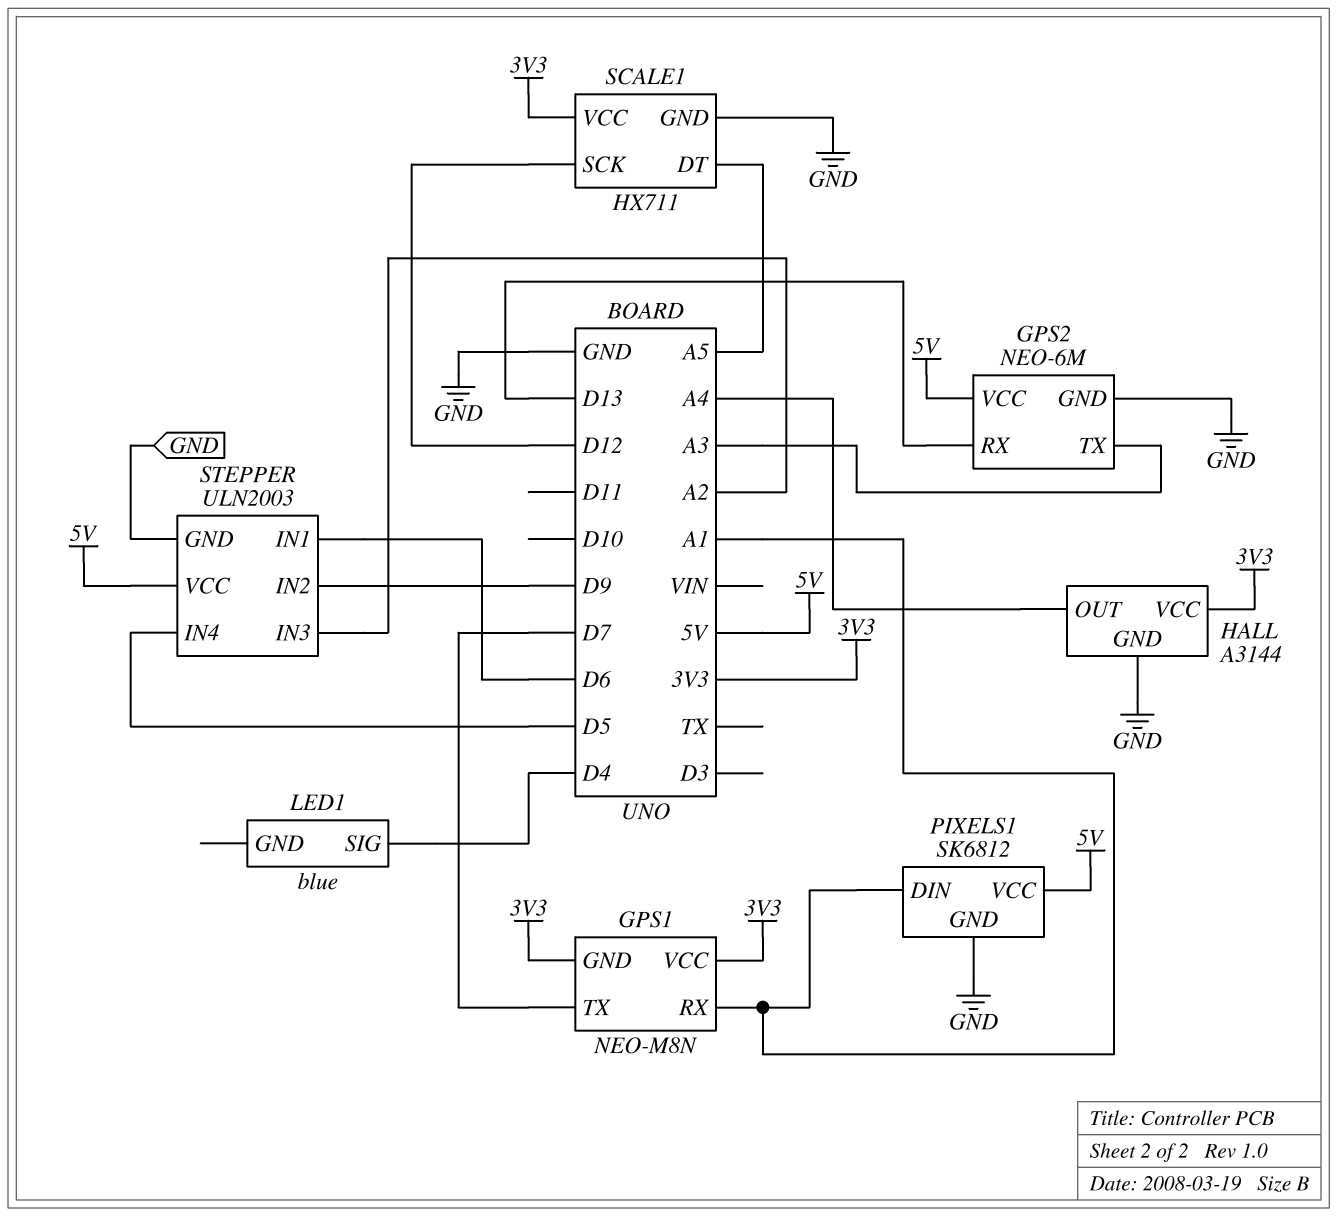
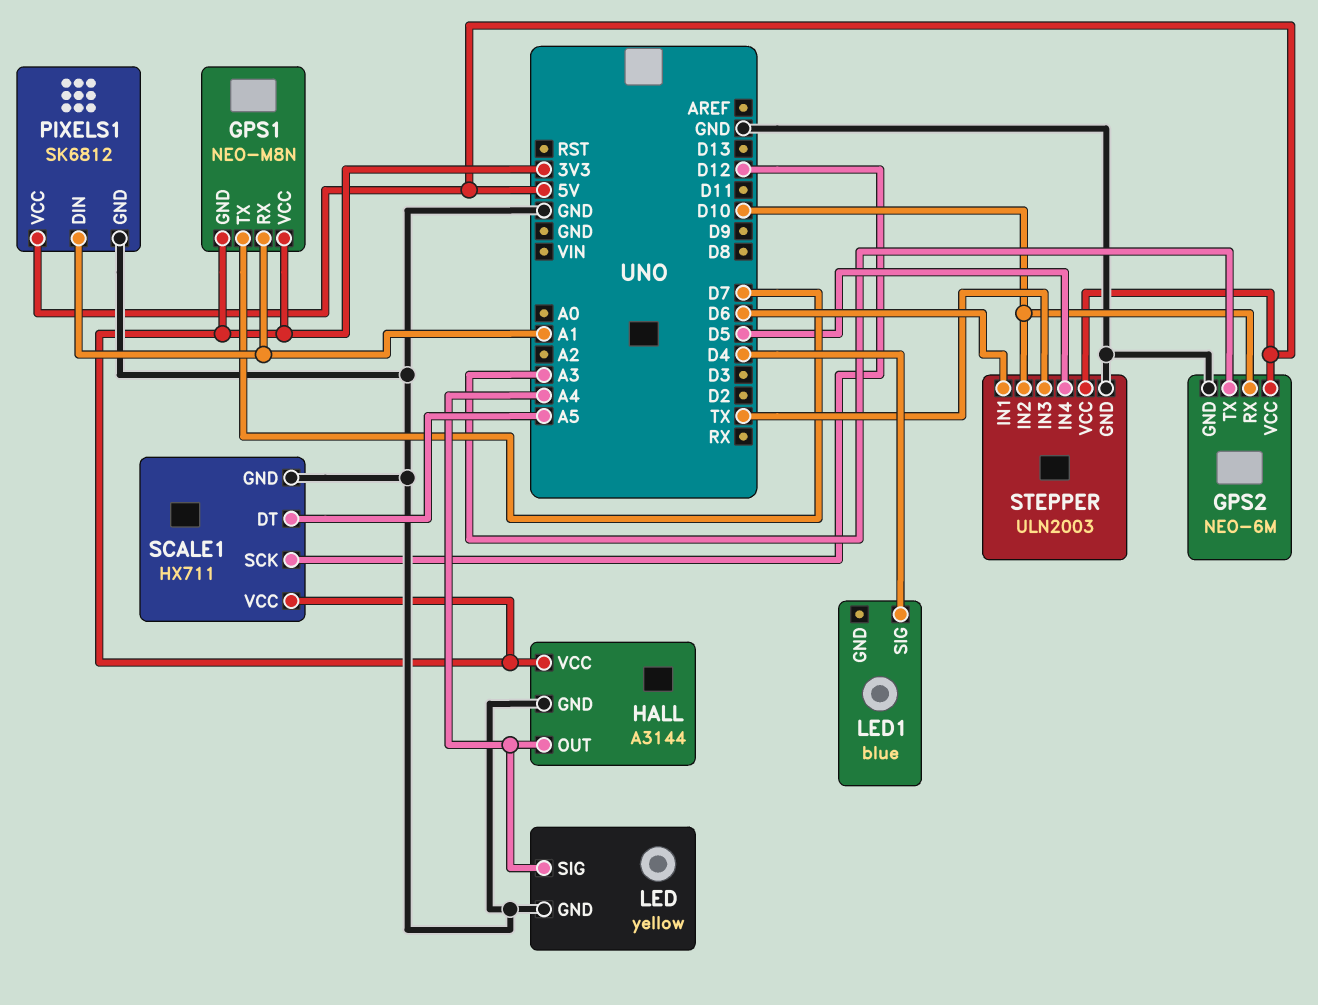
GPS2 pin RX: D13 -> D10
LED: none -> yellow
LED pin GND: none -> GND
LED pin SIG: none -> A4
STEPPER pin IN2: D9 -> D10
STEPPER pin IN3: A2 -> TX

